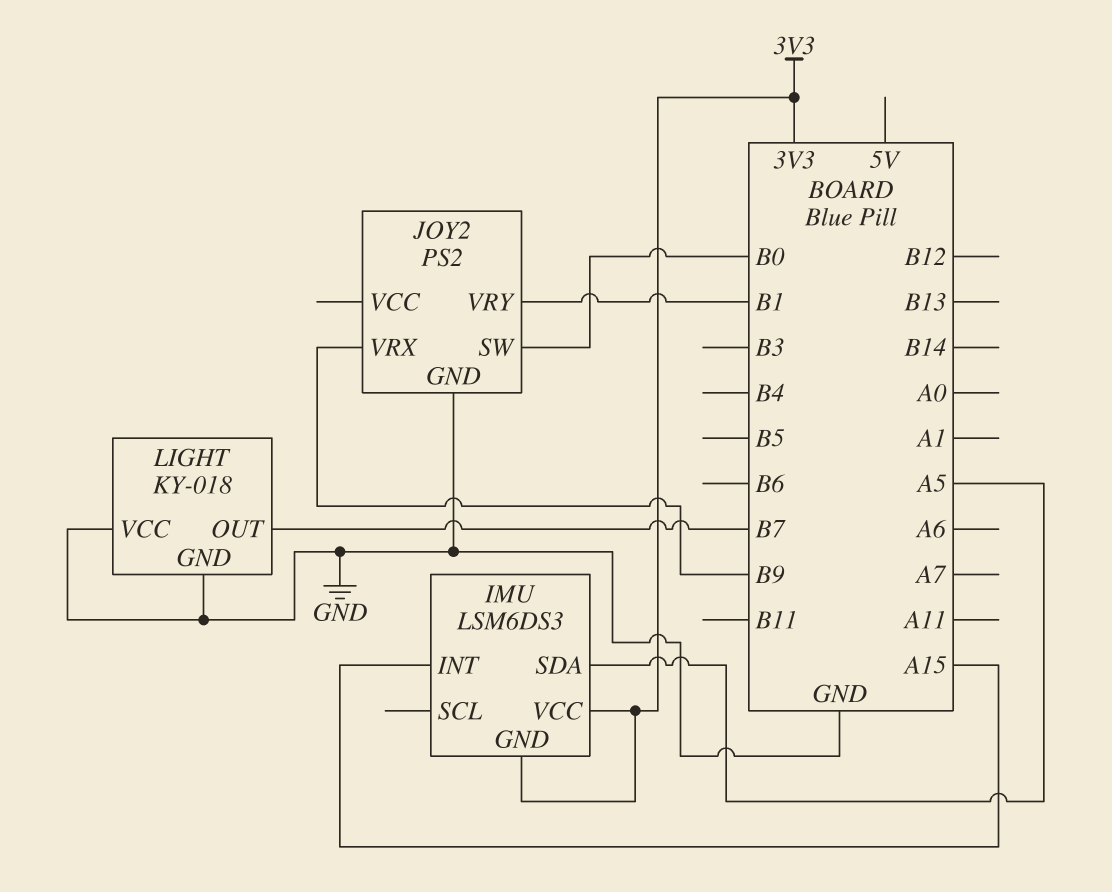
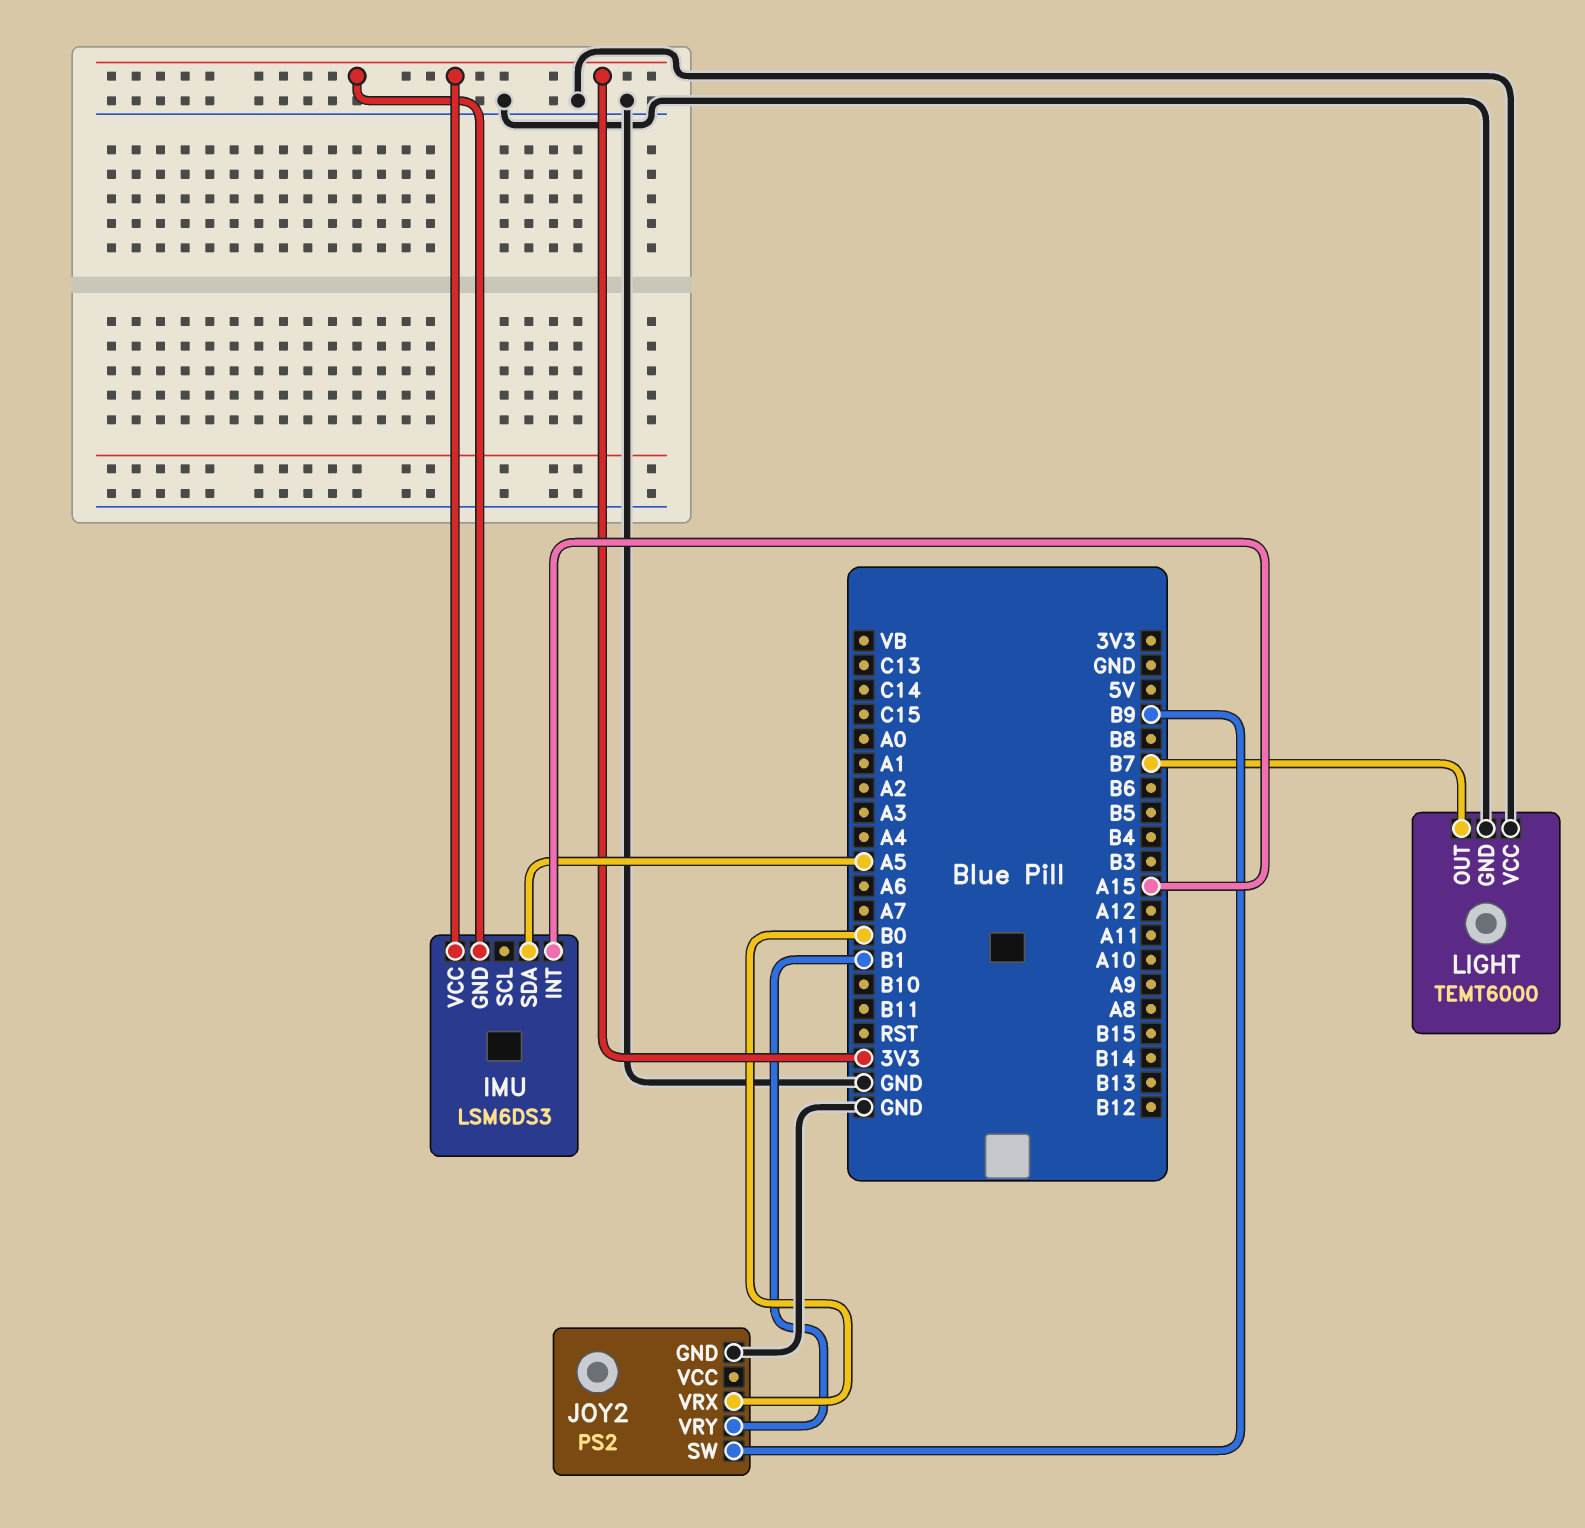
JOY2 pin SW: B0 -> B9
JOY2 pin VRX: B9 -> B0
LIGHT: KY-018 -> TEMT6000

